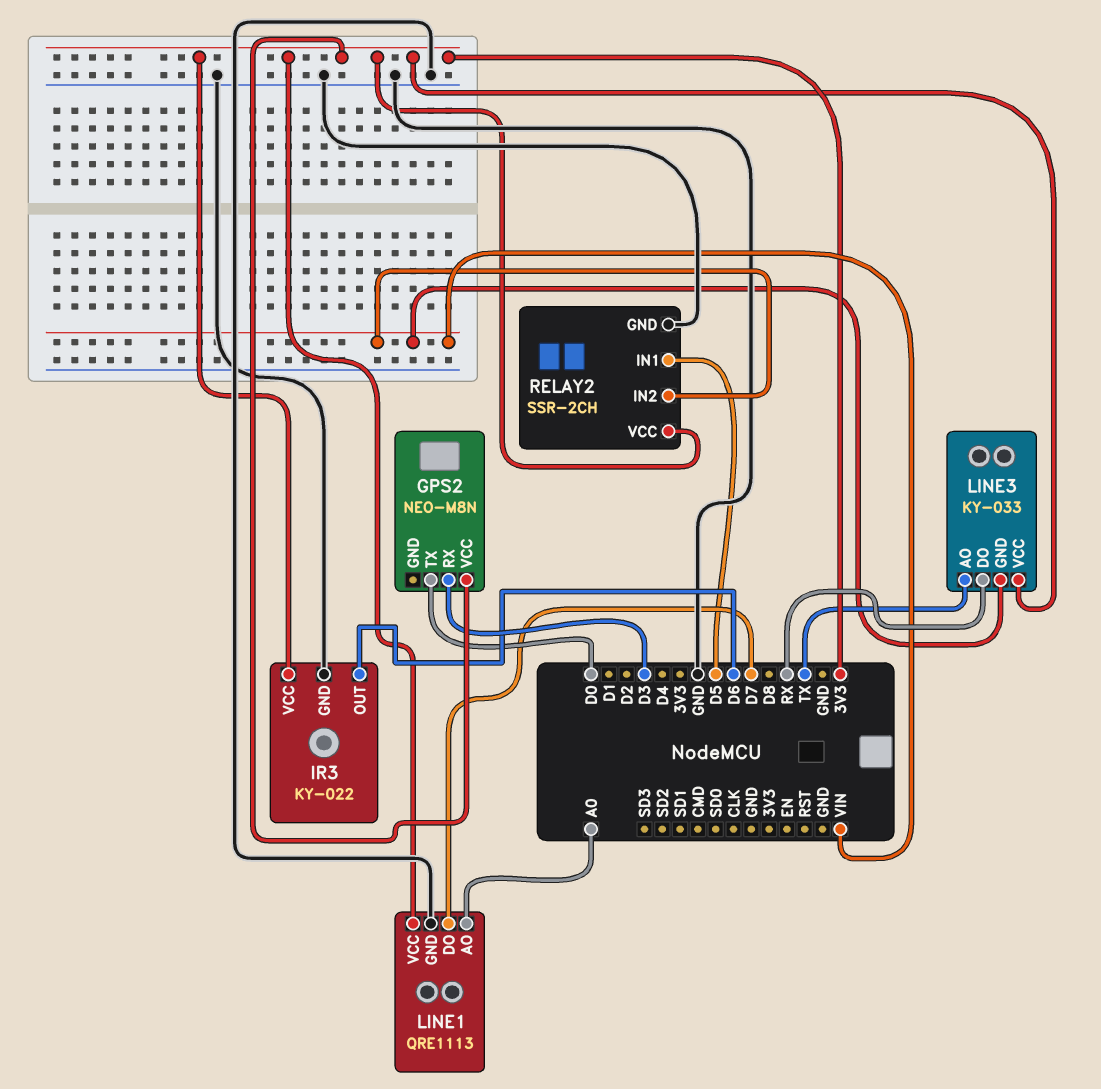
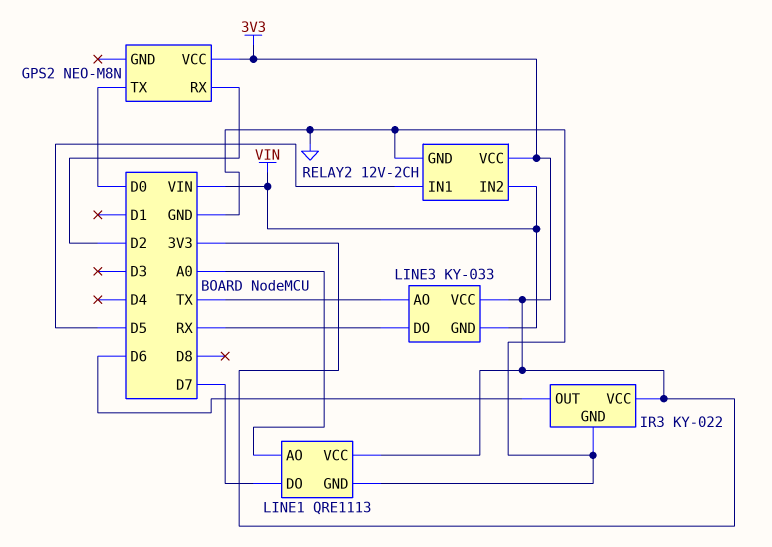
GPS2 pin RX: D3 -> D2
RELAY2: SSR-2CH -> 12V-2CH

